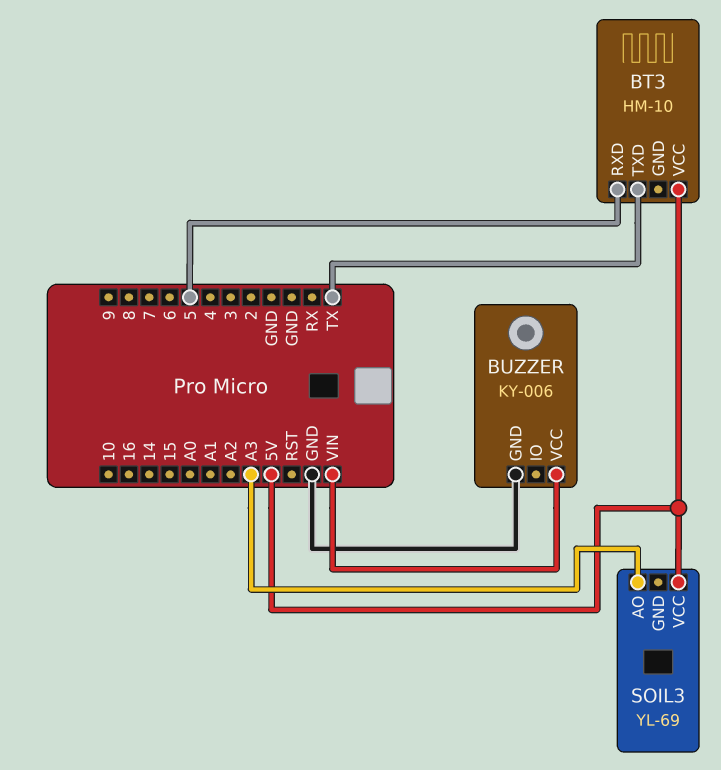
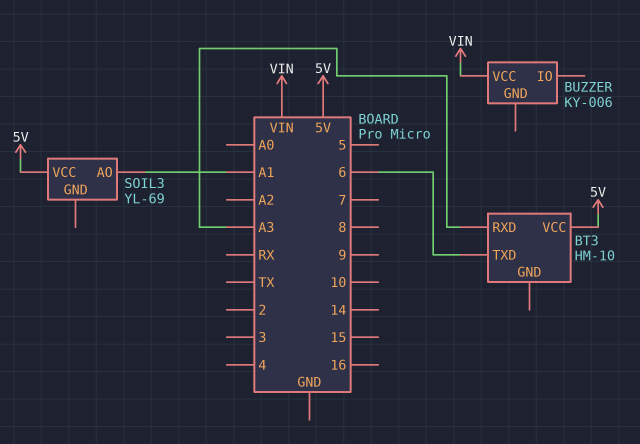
BT3 pin RXD: 5 -> A3
BT3 pin TXD: TX -> 6
BUZZER pin GND: GND -> none
SOIL3 pin AO: A3 -> A1

